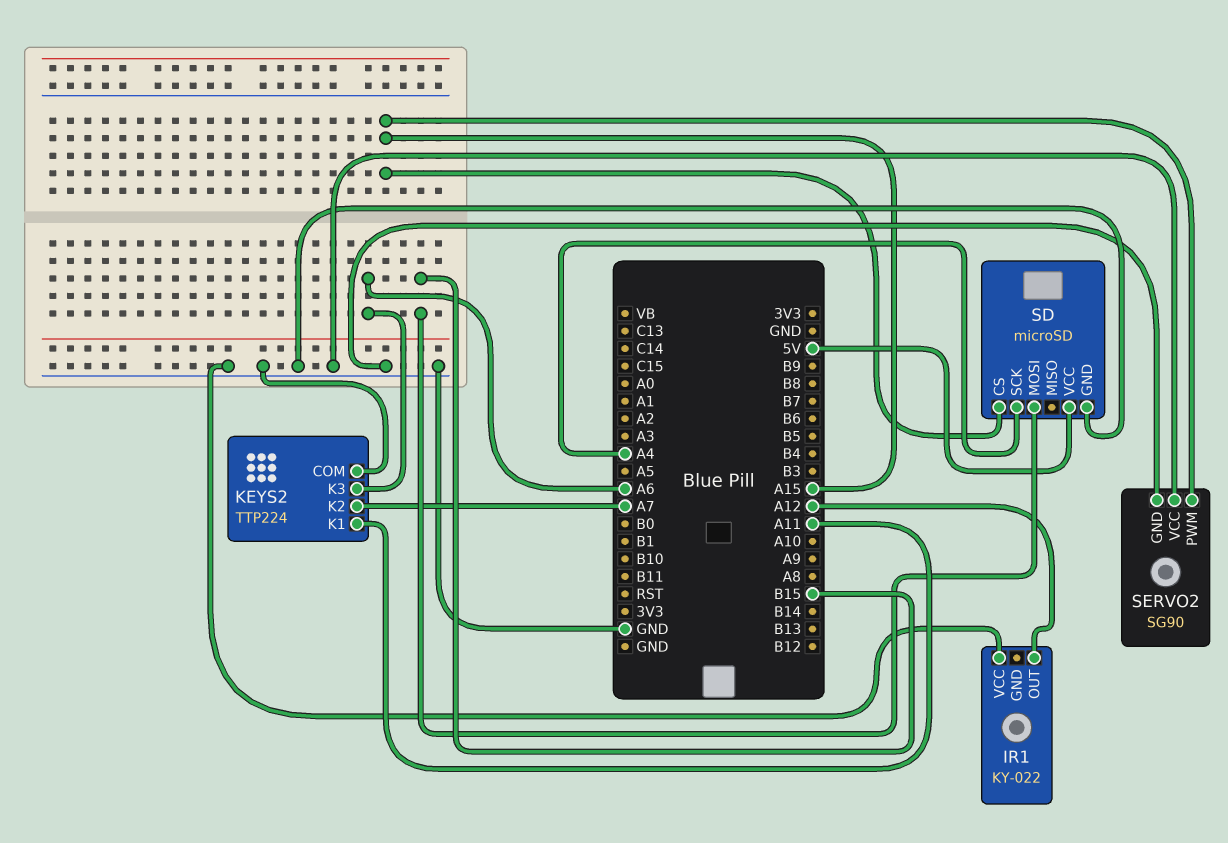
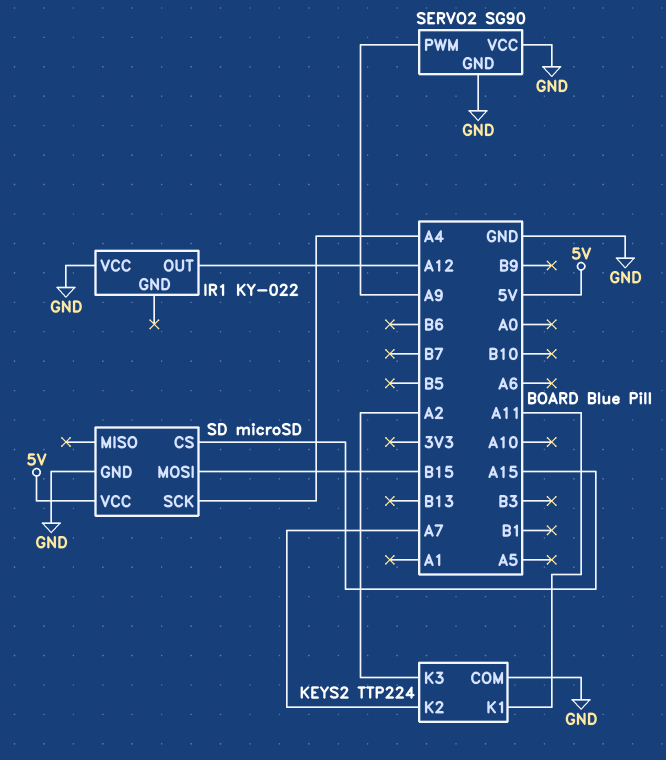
KEYS2 pin K3: A6 -> A2
SERVO2 pin PWM: A15 -> A9

